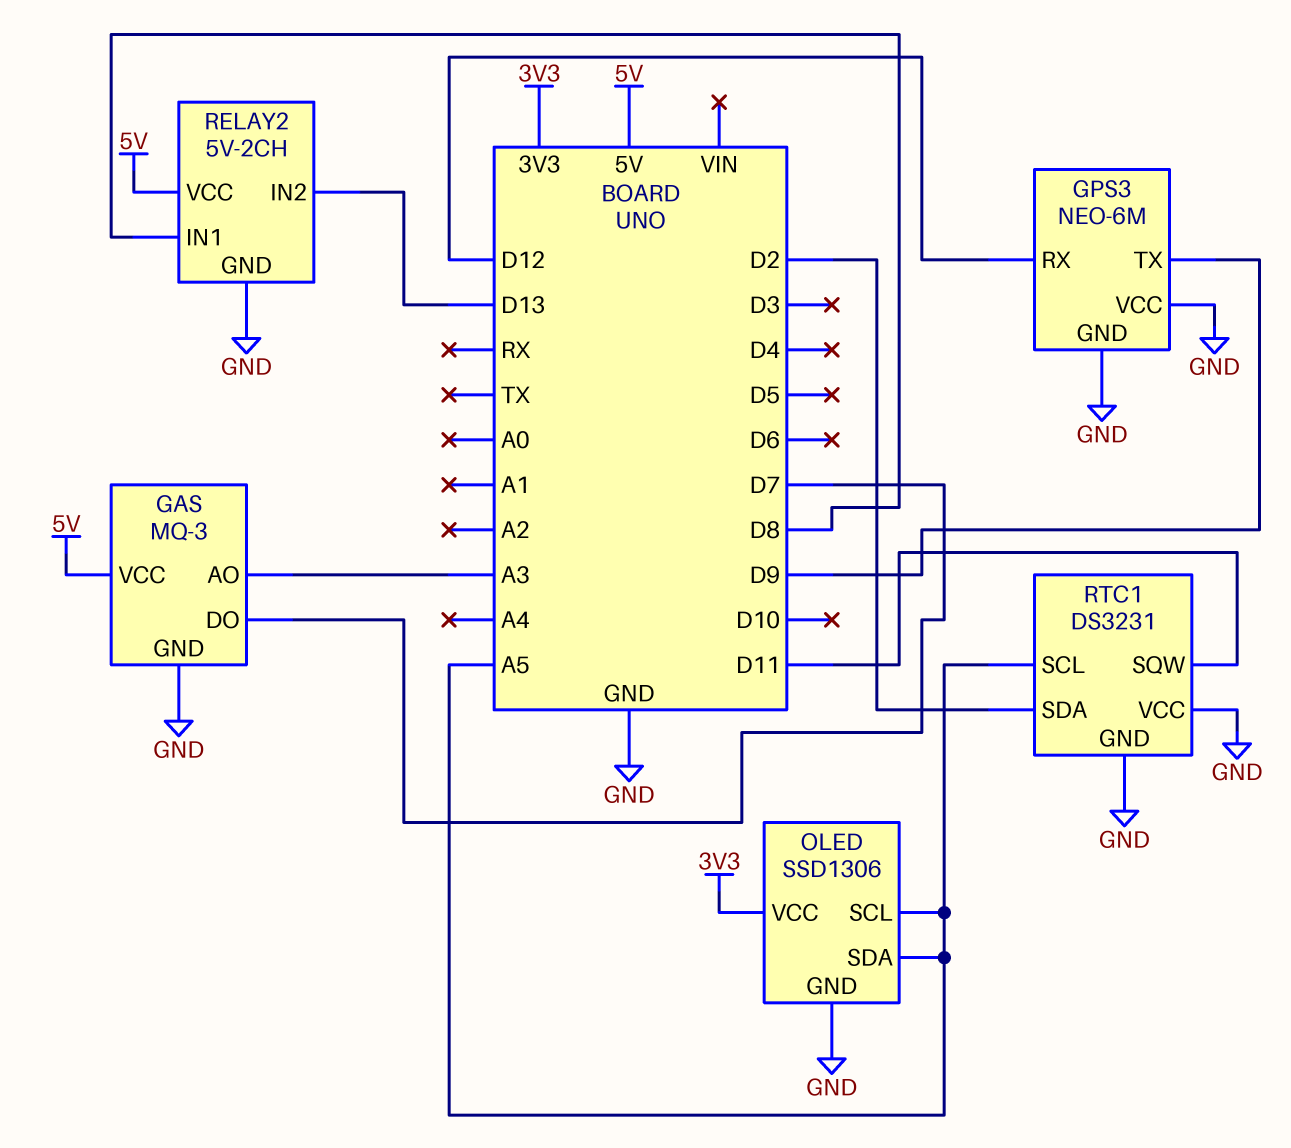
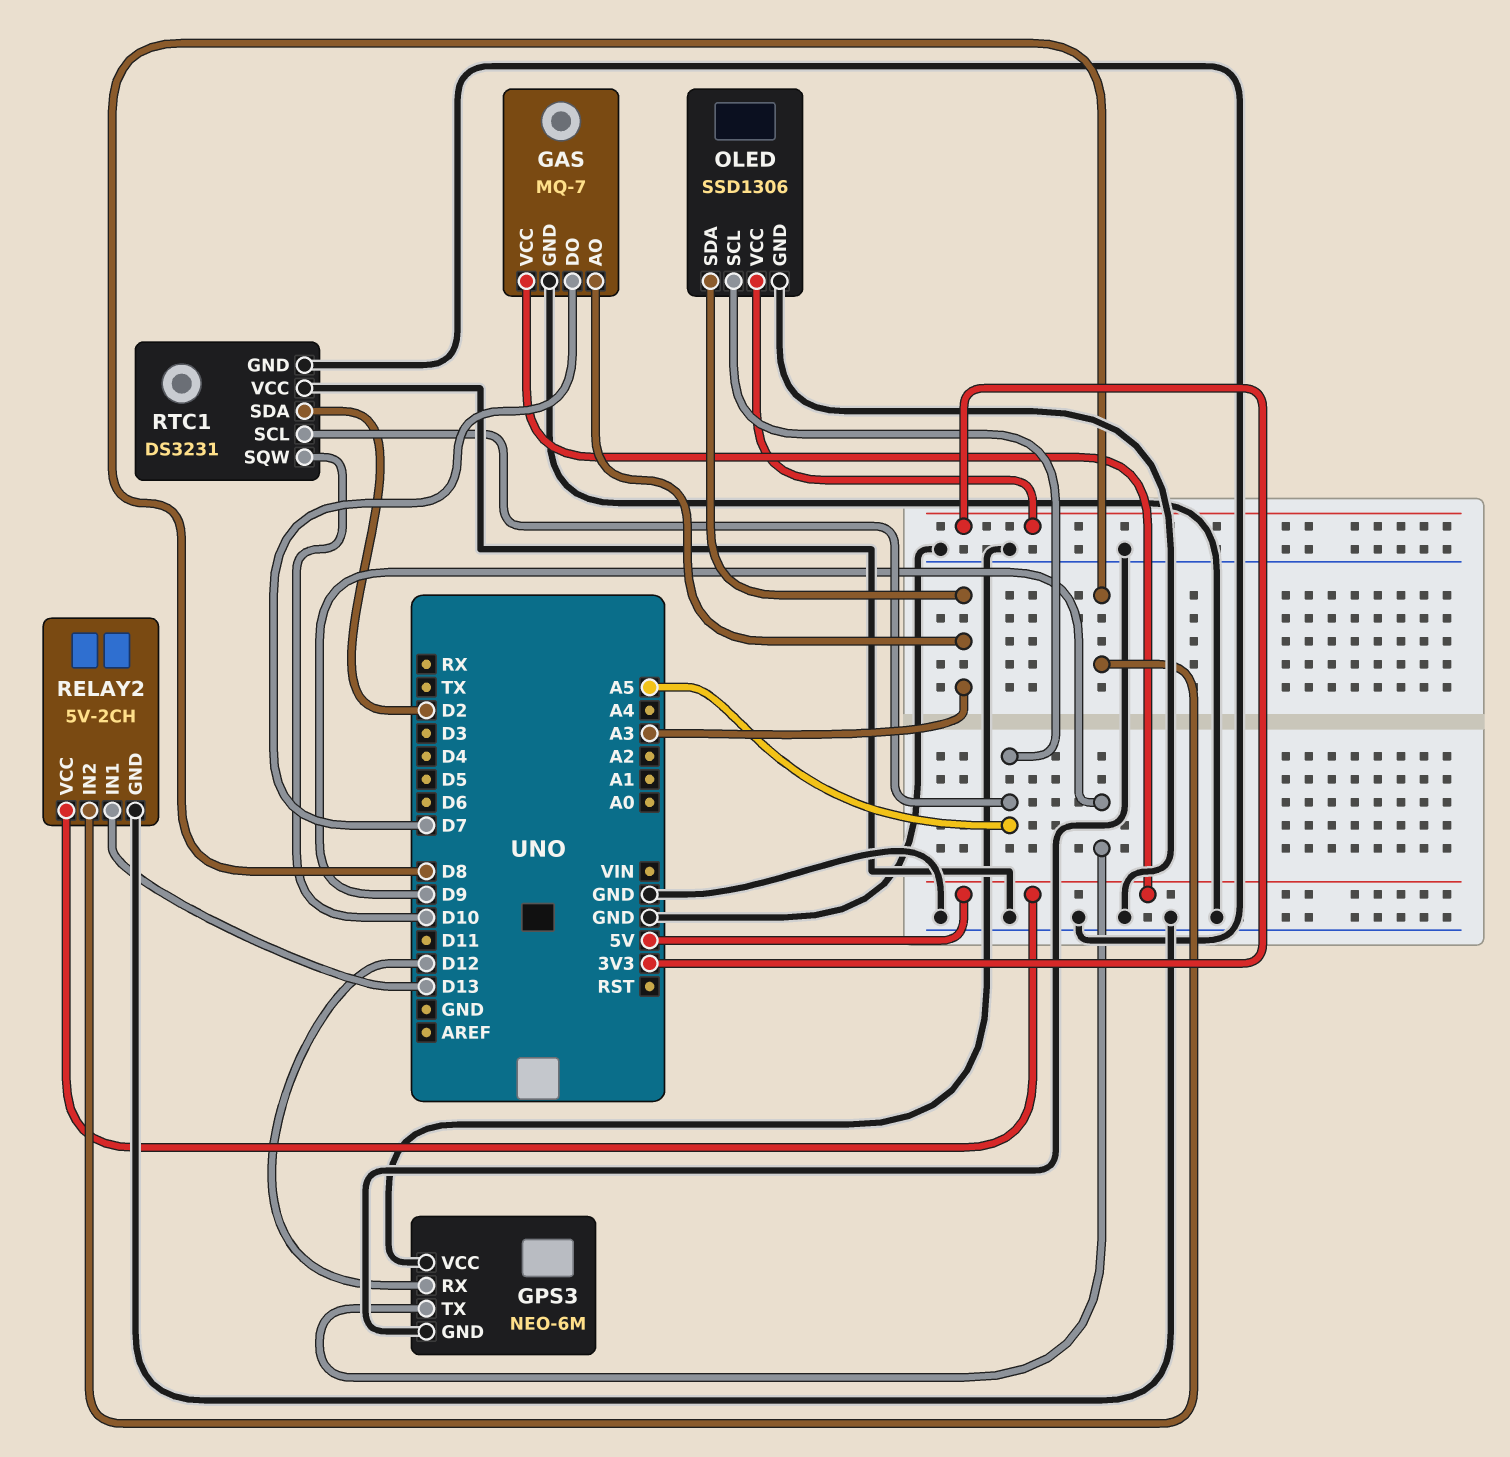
GAS: MQ-3 -> MQ-7
OLED pin SDA: A5 -> A3
RELAY2 pin IN1: D8 -> D13
RELAY2 pin IN2: D13 -> D8
RTC1 pin SQW: D11 -> D10

